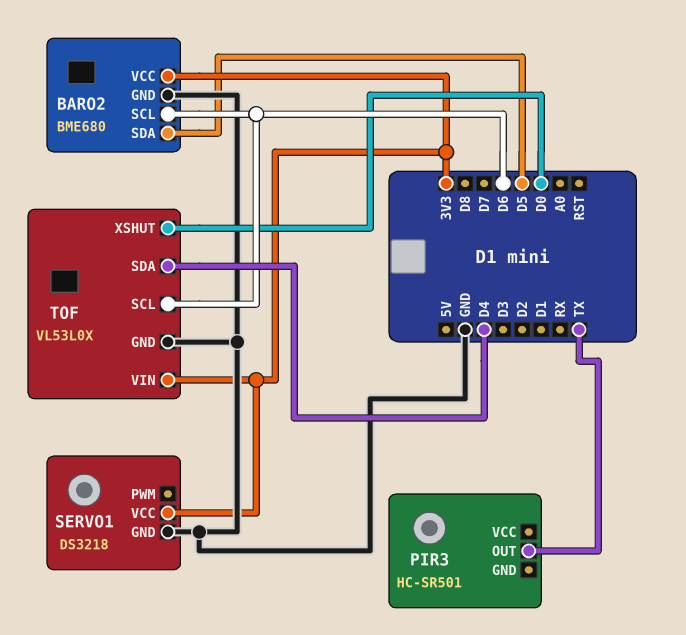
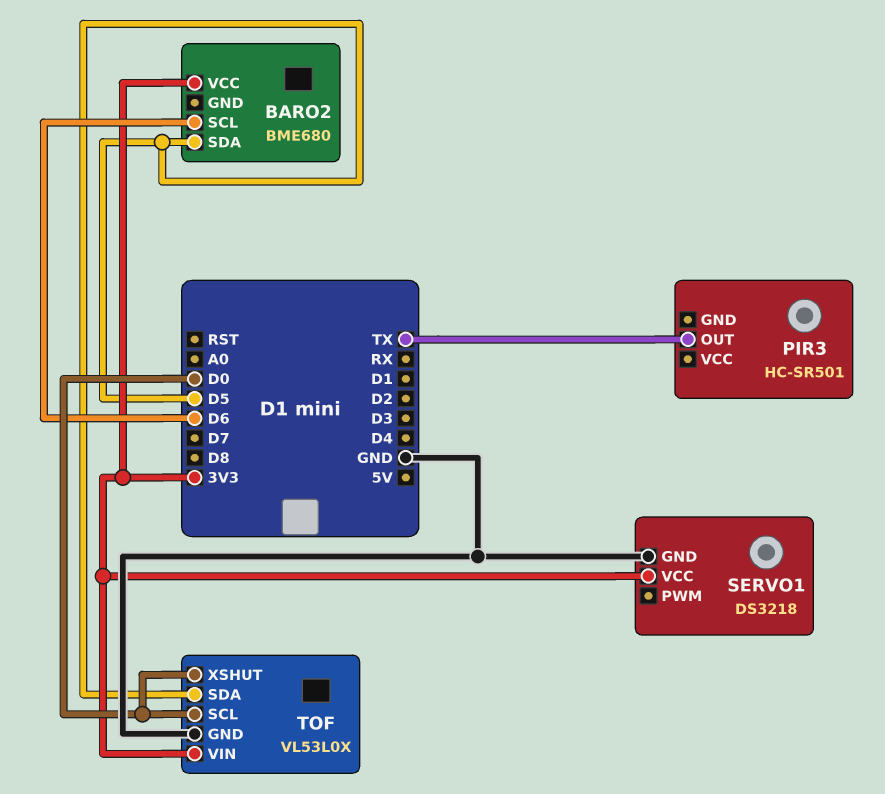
BARO2 pin GND: GND -> none
TOF pin SCL: D6 -> D0
TOF pin SDA: D4 -> D5

